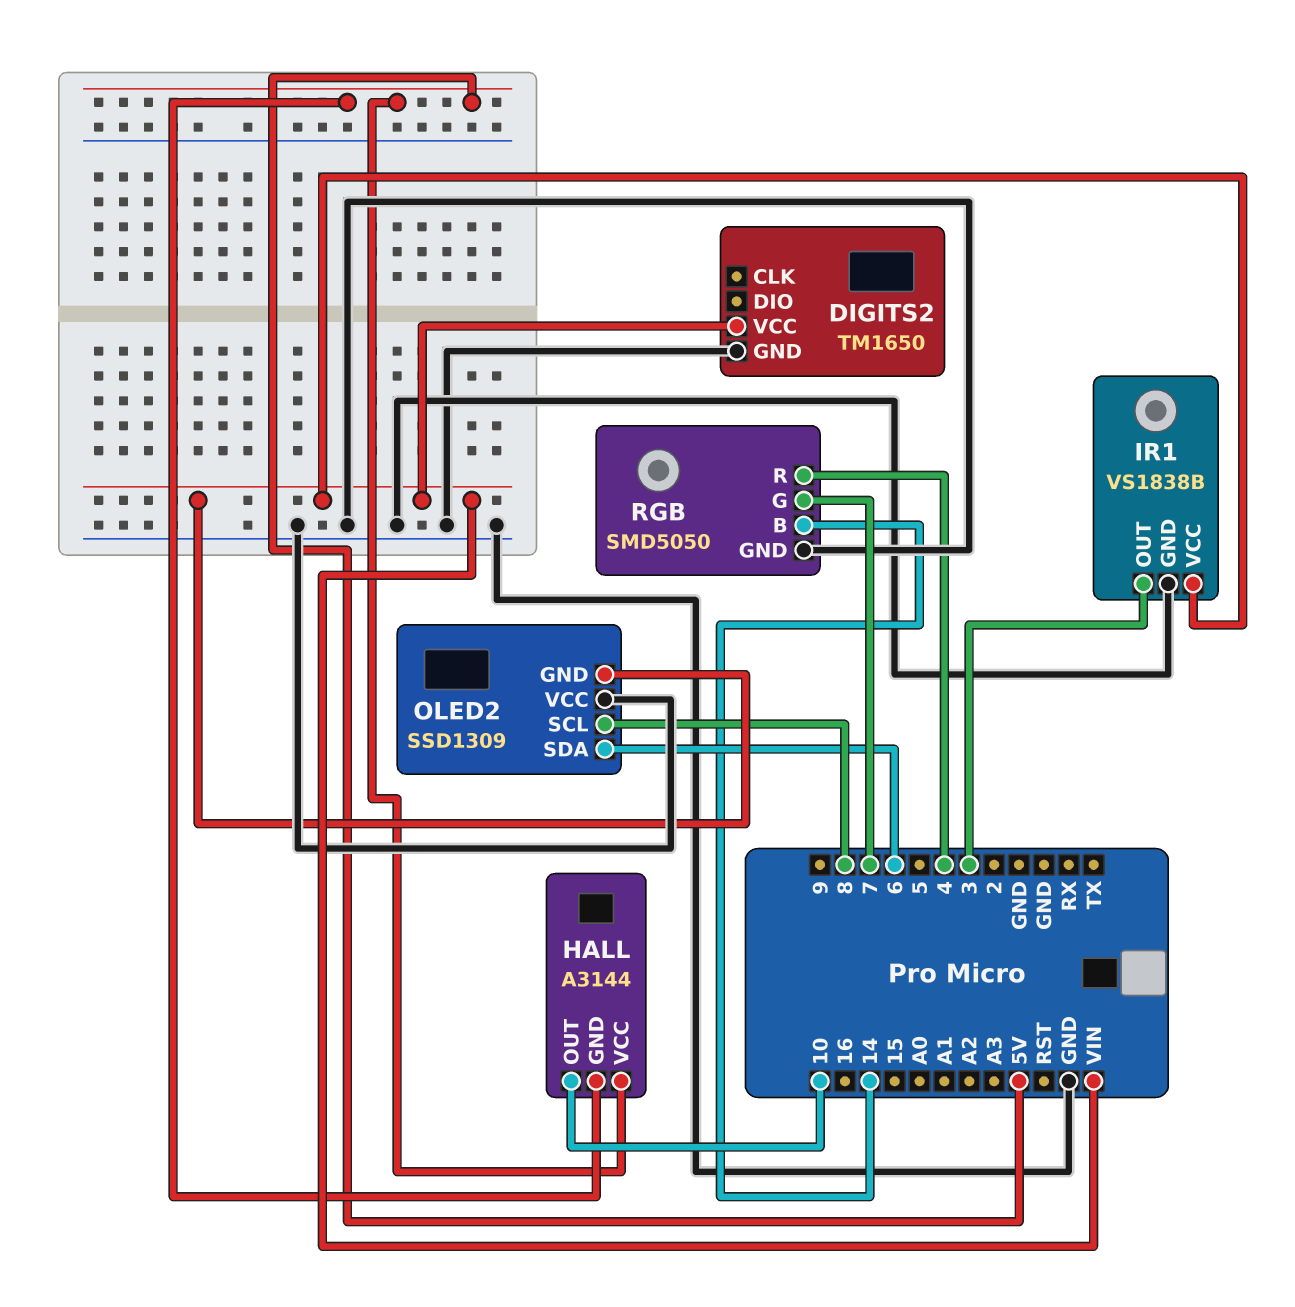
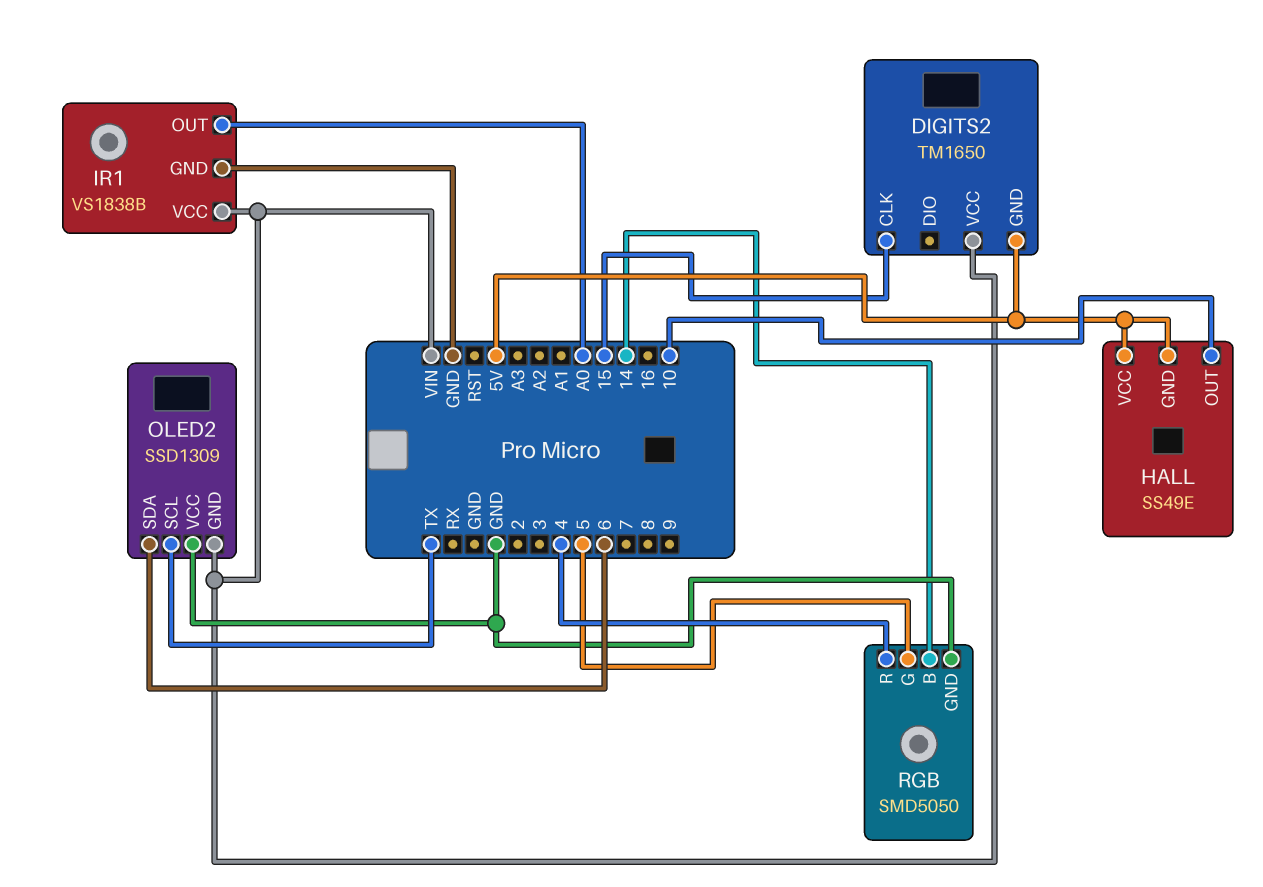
DIGITS2 pin CLK: none -> 15
DIGITS2 pin GND: GND -> 5V
HALL: A3144 -> SS49E
IR1 pin OUT: 3 -> A0
OLED2 pin SCL: 8 -> TX
RGB pin G: 7 -> 5

